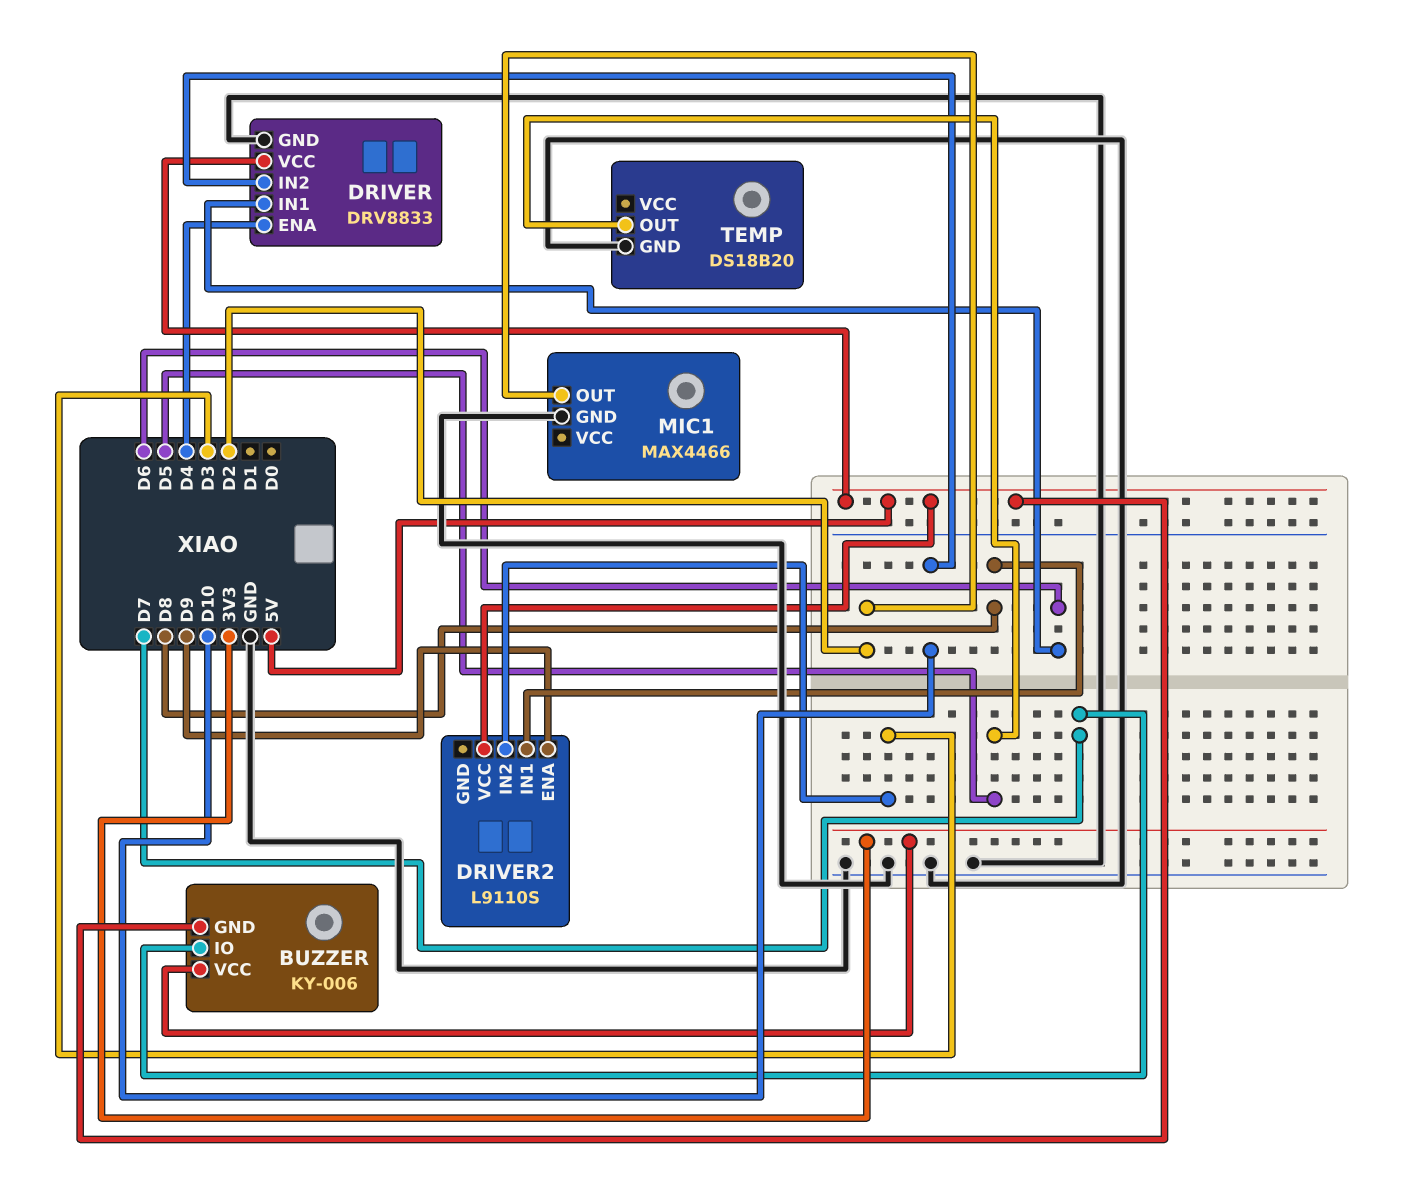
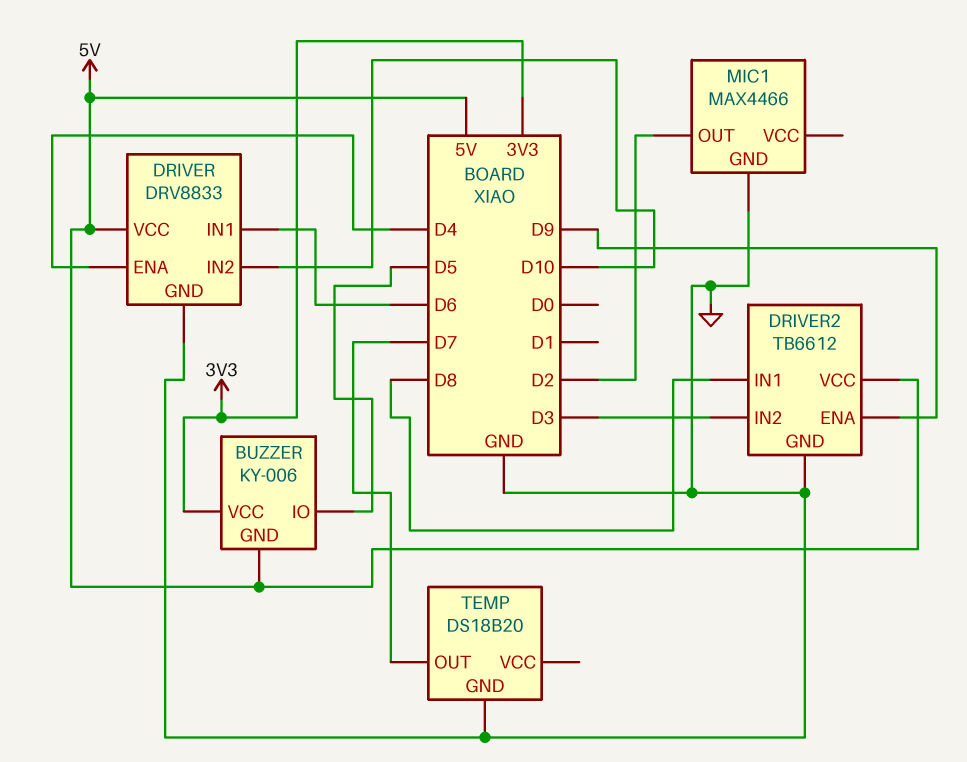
BUZZER pin IO: D7 -> D5
DRIVER2: L9110S -> TB6612
DRIVER2 pin GND: none -> GND
TEMP pin OUT: D5 -> D7

